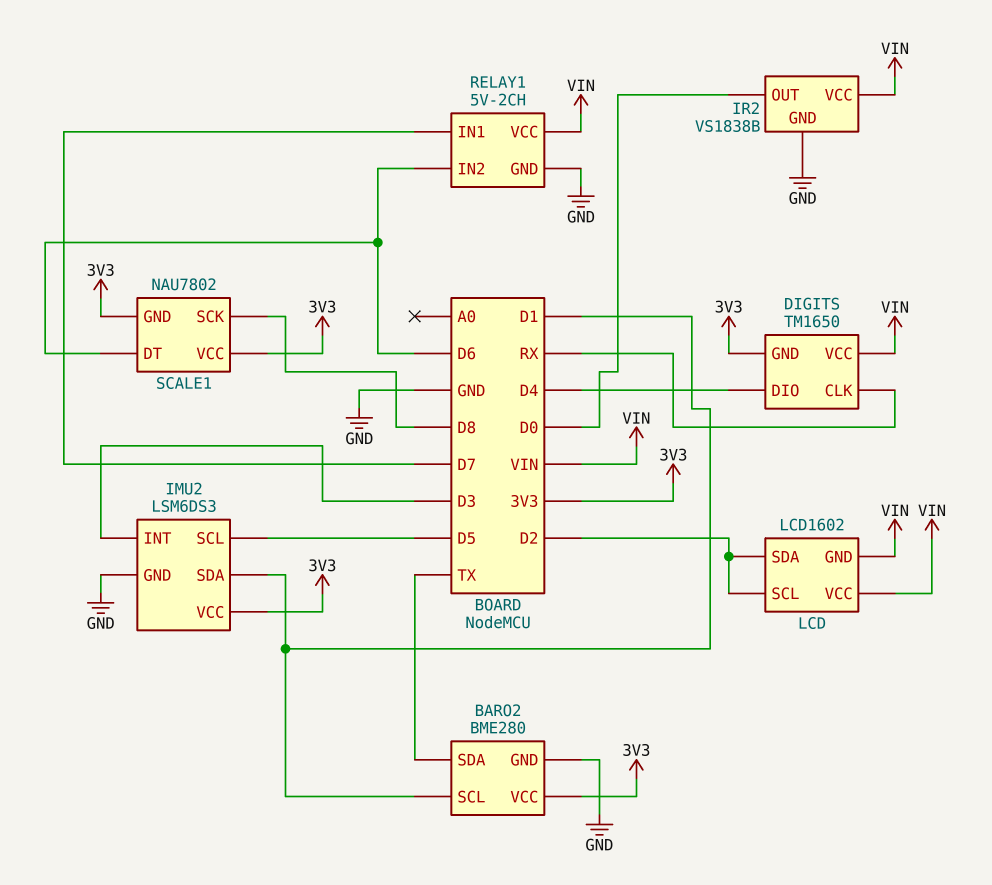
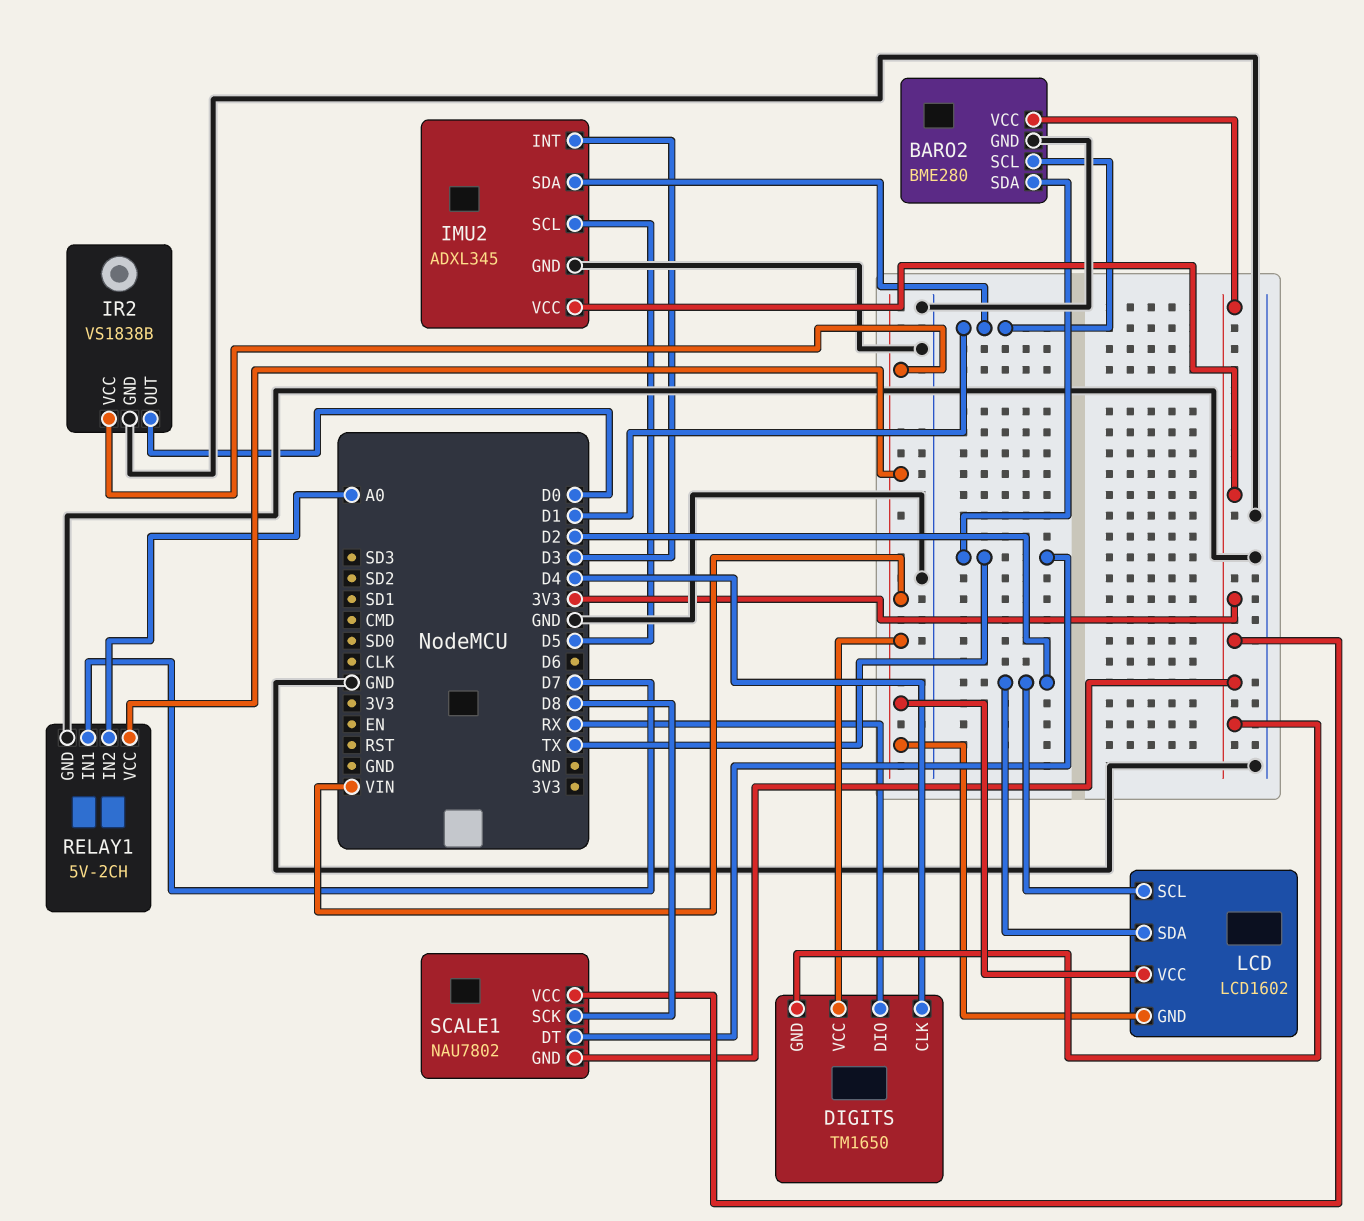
DIGITS pin CLK: RX -> D4
DIGITS pin DIO: D4 -> RX
IMU2: LSM6DS3 -> ADXL345
RELAY1 pin IN2: D6 -> A0
SCALE1 pin DT: D6 -> TX

